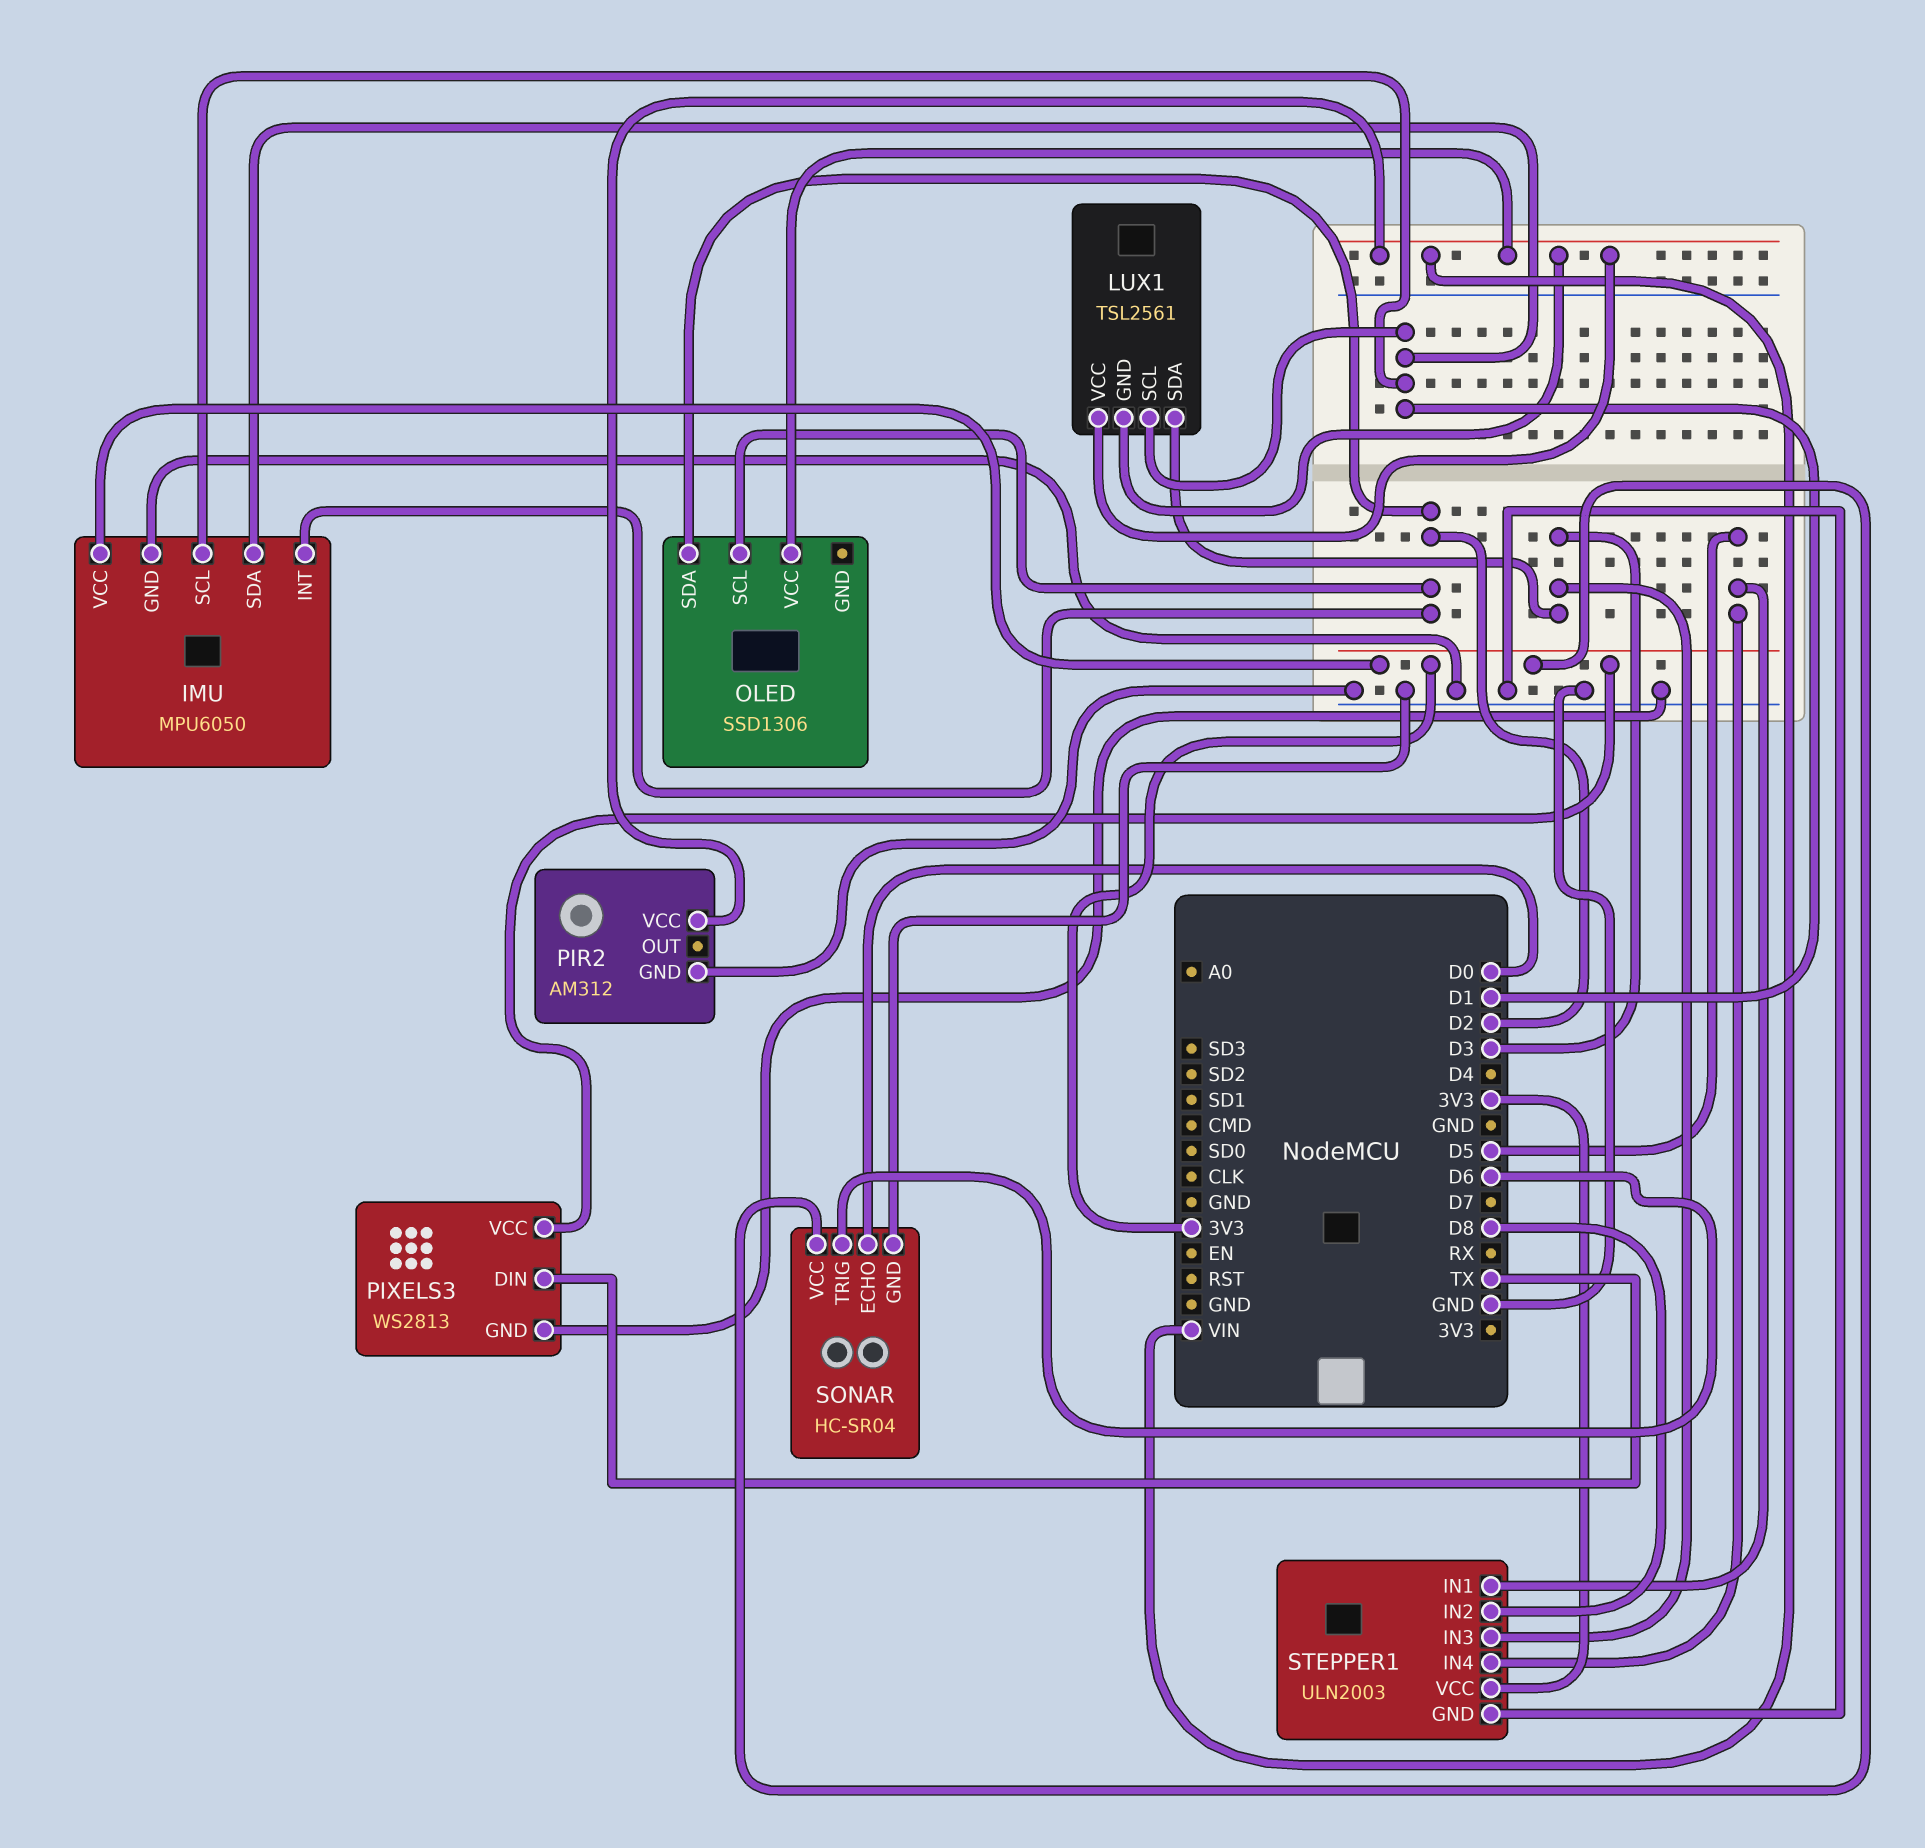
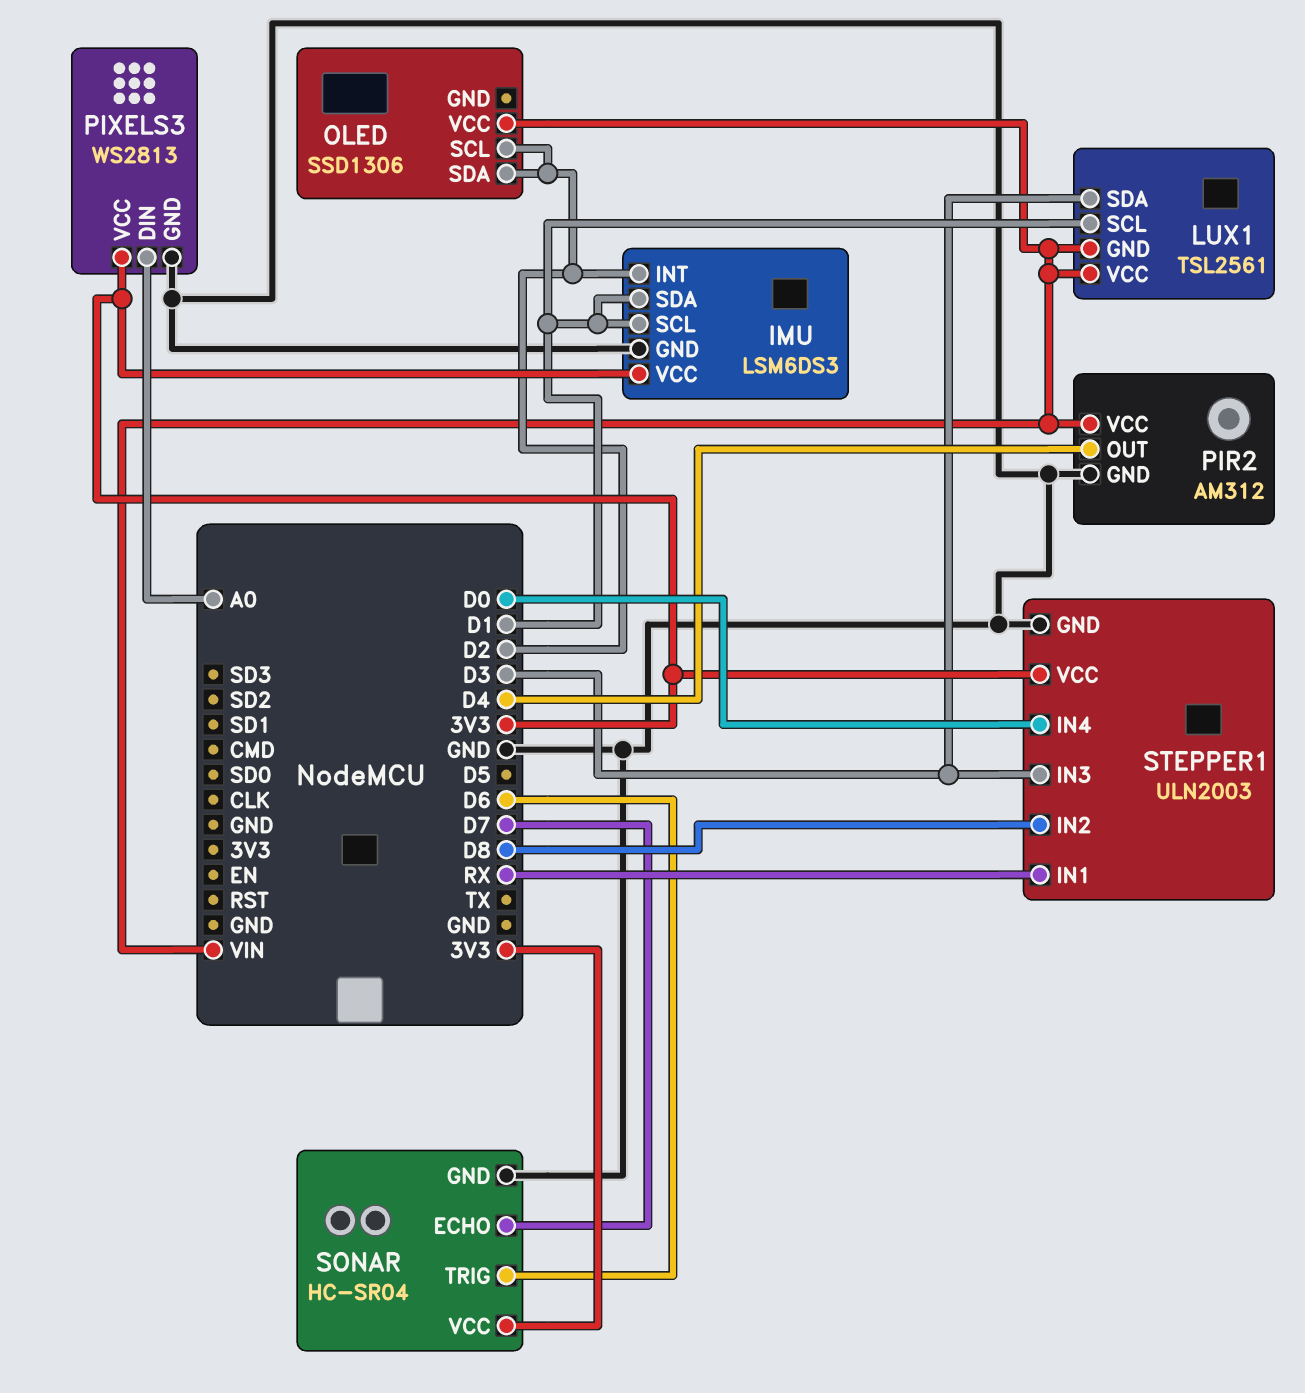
IMU: MPU6050 -> LSM6DS3
PIR2 pin OUT: none -> D4
PIXELS3 pin DIN: TX -> A0
SONAR pin ECHO: D0 -> D7
STEPPER1 pin IN1: D5 -> RX
STEPPER1 pin IN4: D5 -> D0

